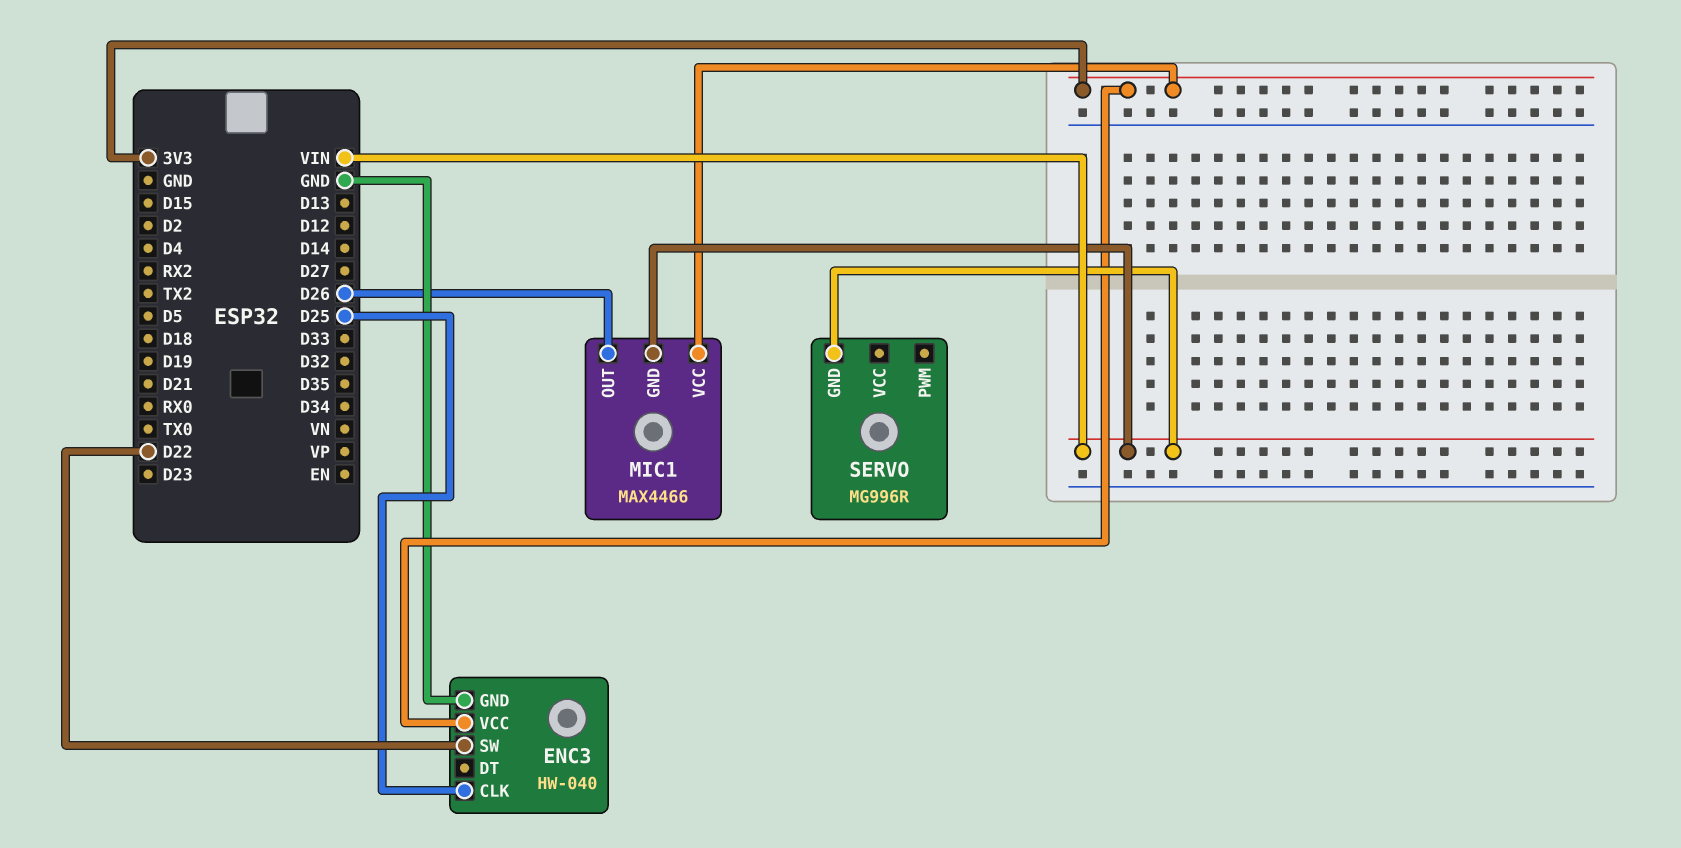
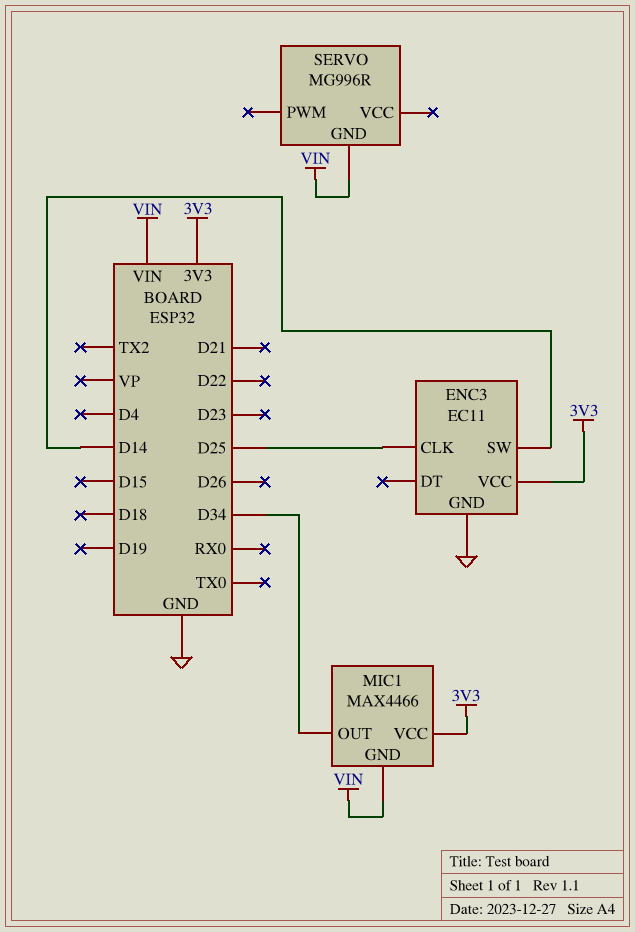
ENC3: HW-040 -> EC11
ENC3 pin SW: D22 -> D14
MIC1 pin OUT: D26 -> D34

